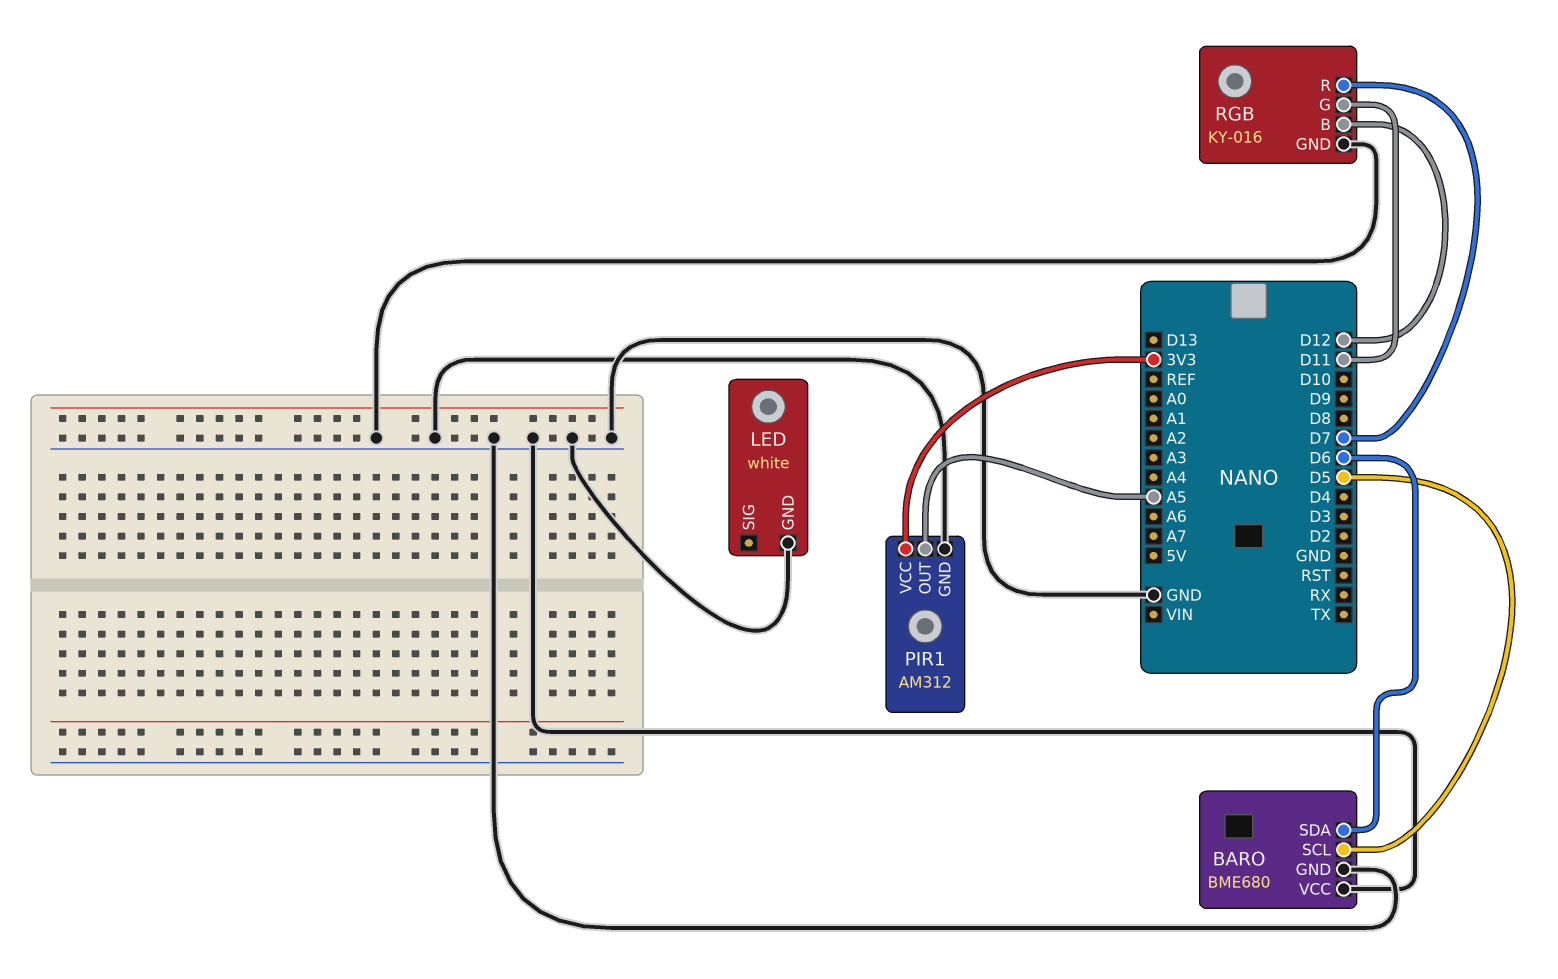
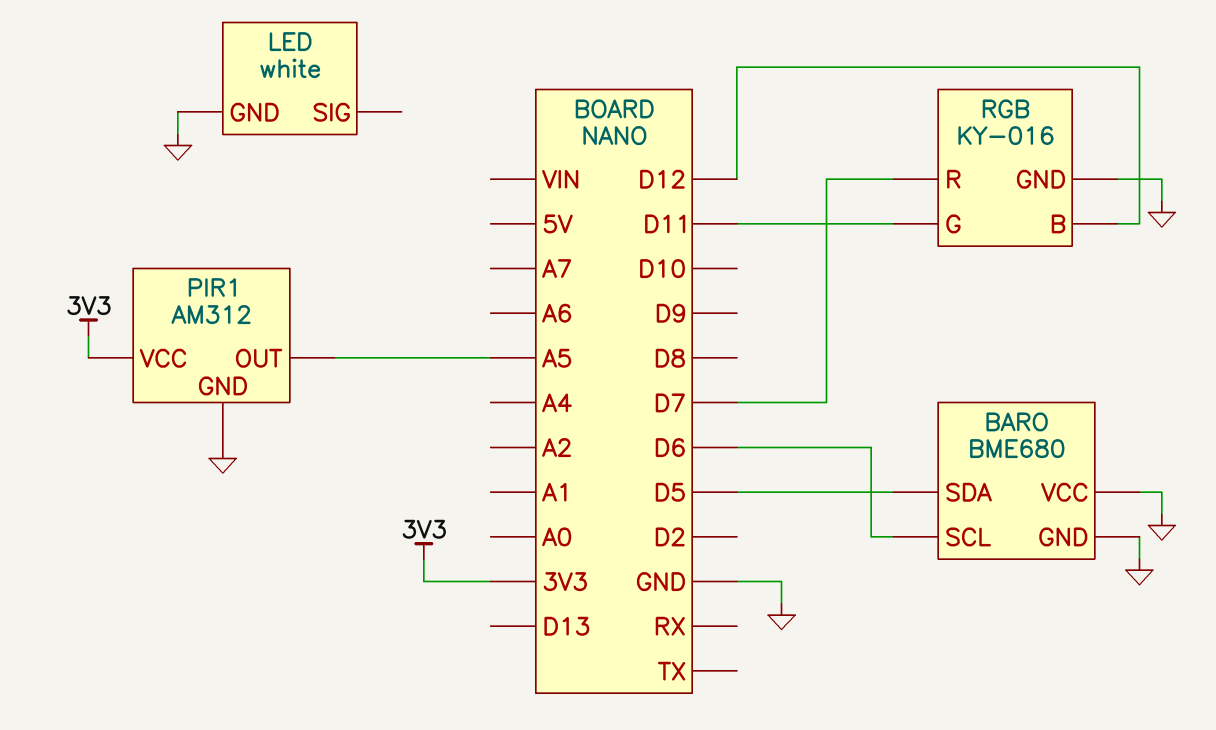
BARO pin SCL: D5 -> D6
BARO pin SDA: D6 -> D5

